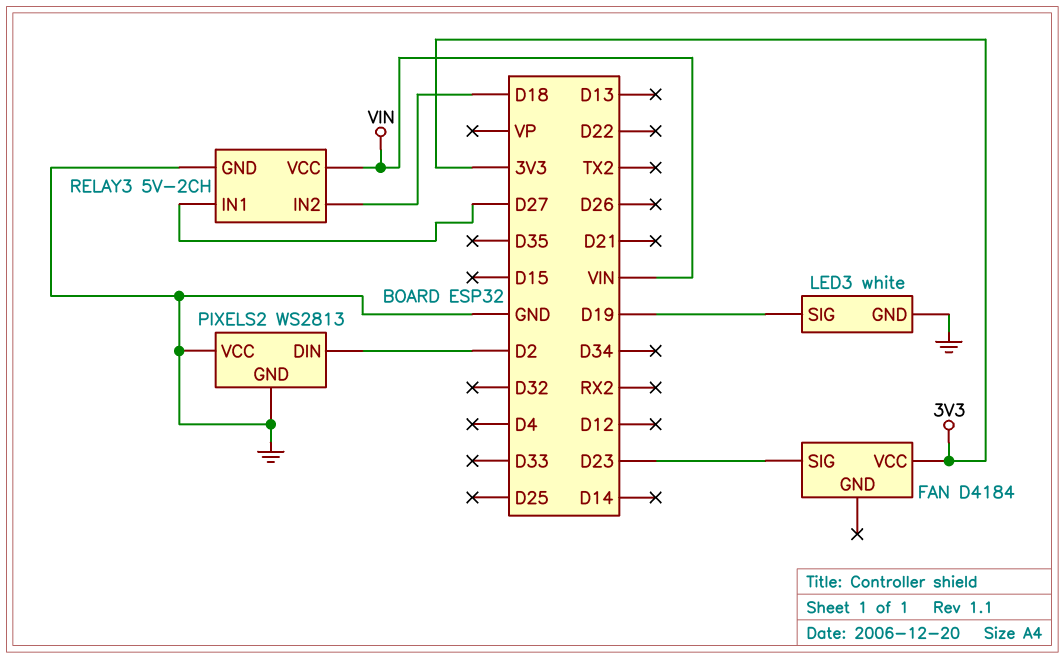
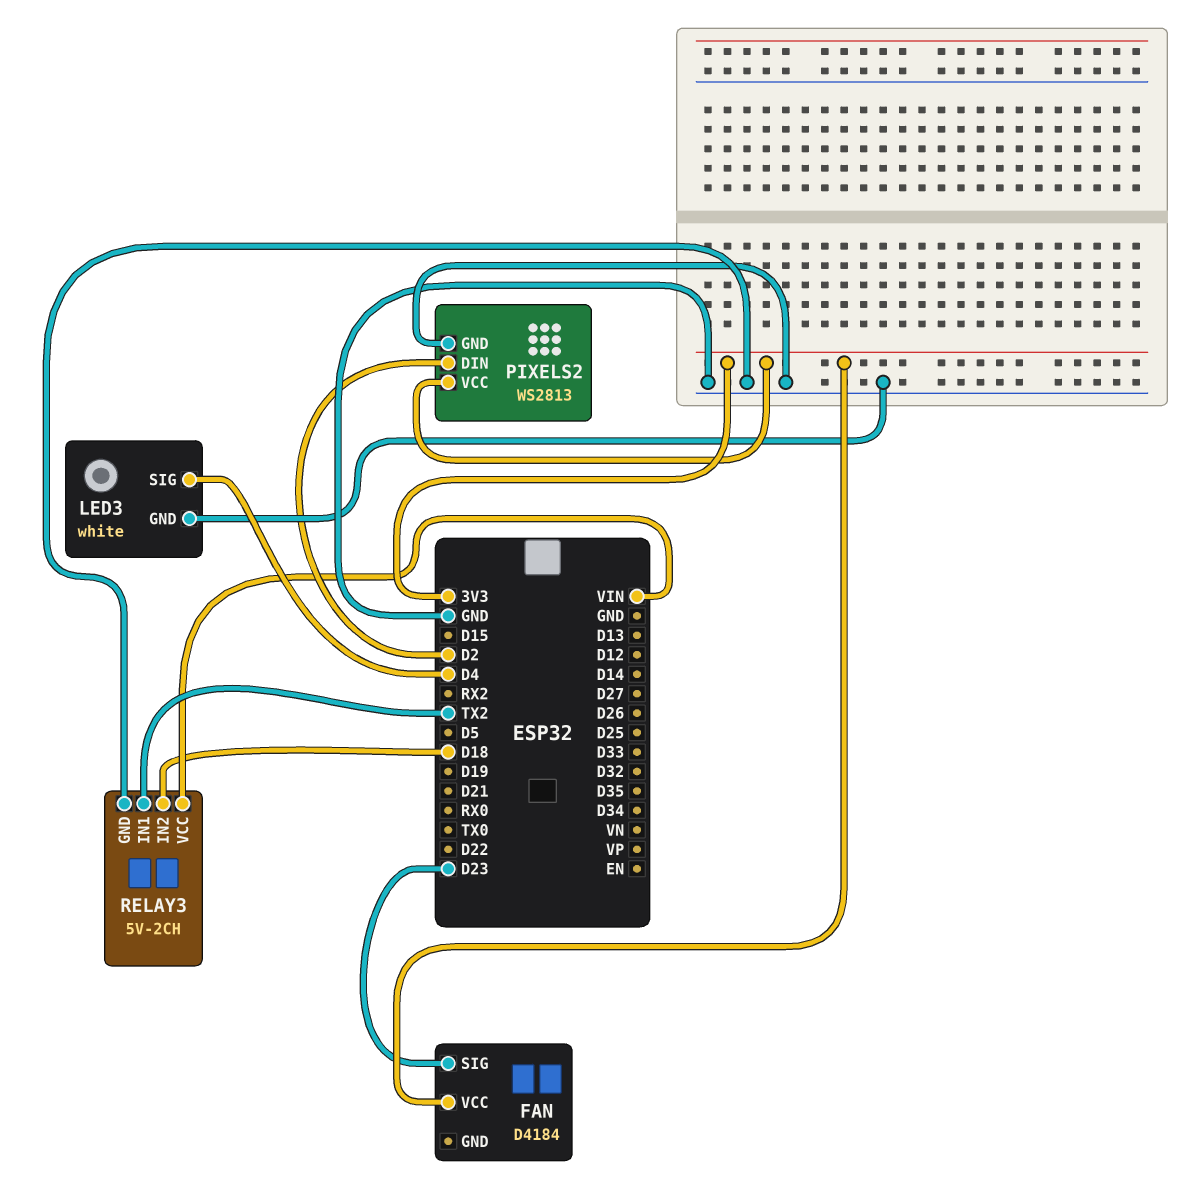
LED3 pin SIG: D19 -> D4
PIXELS2 pin VCC: GND -> 3V3
RELAY3 pin IN1: D27 -> TX2

